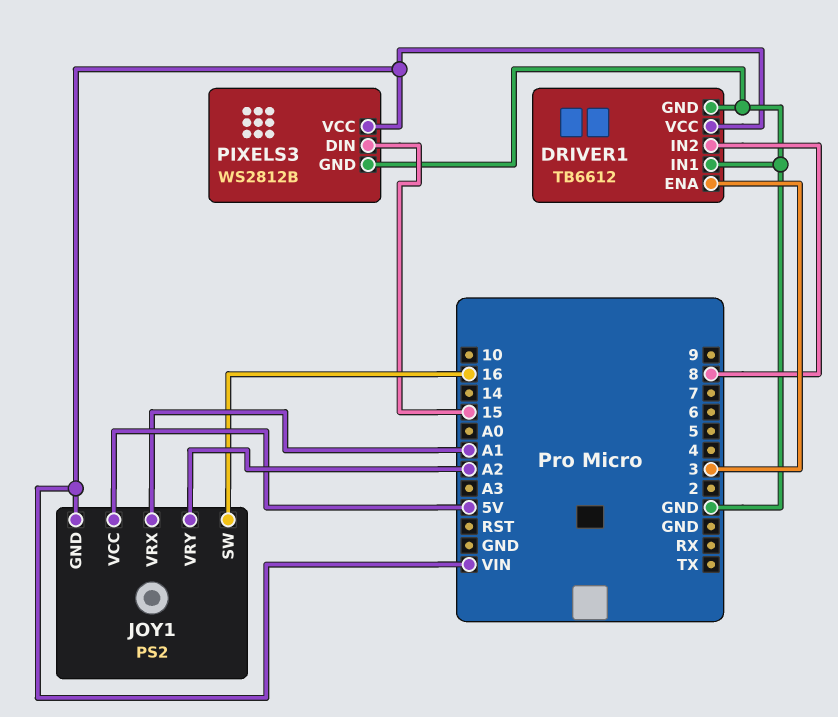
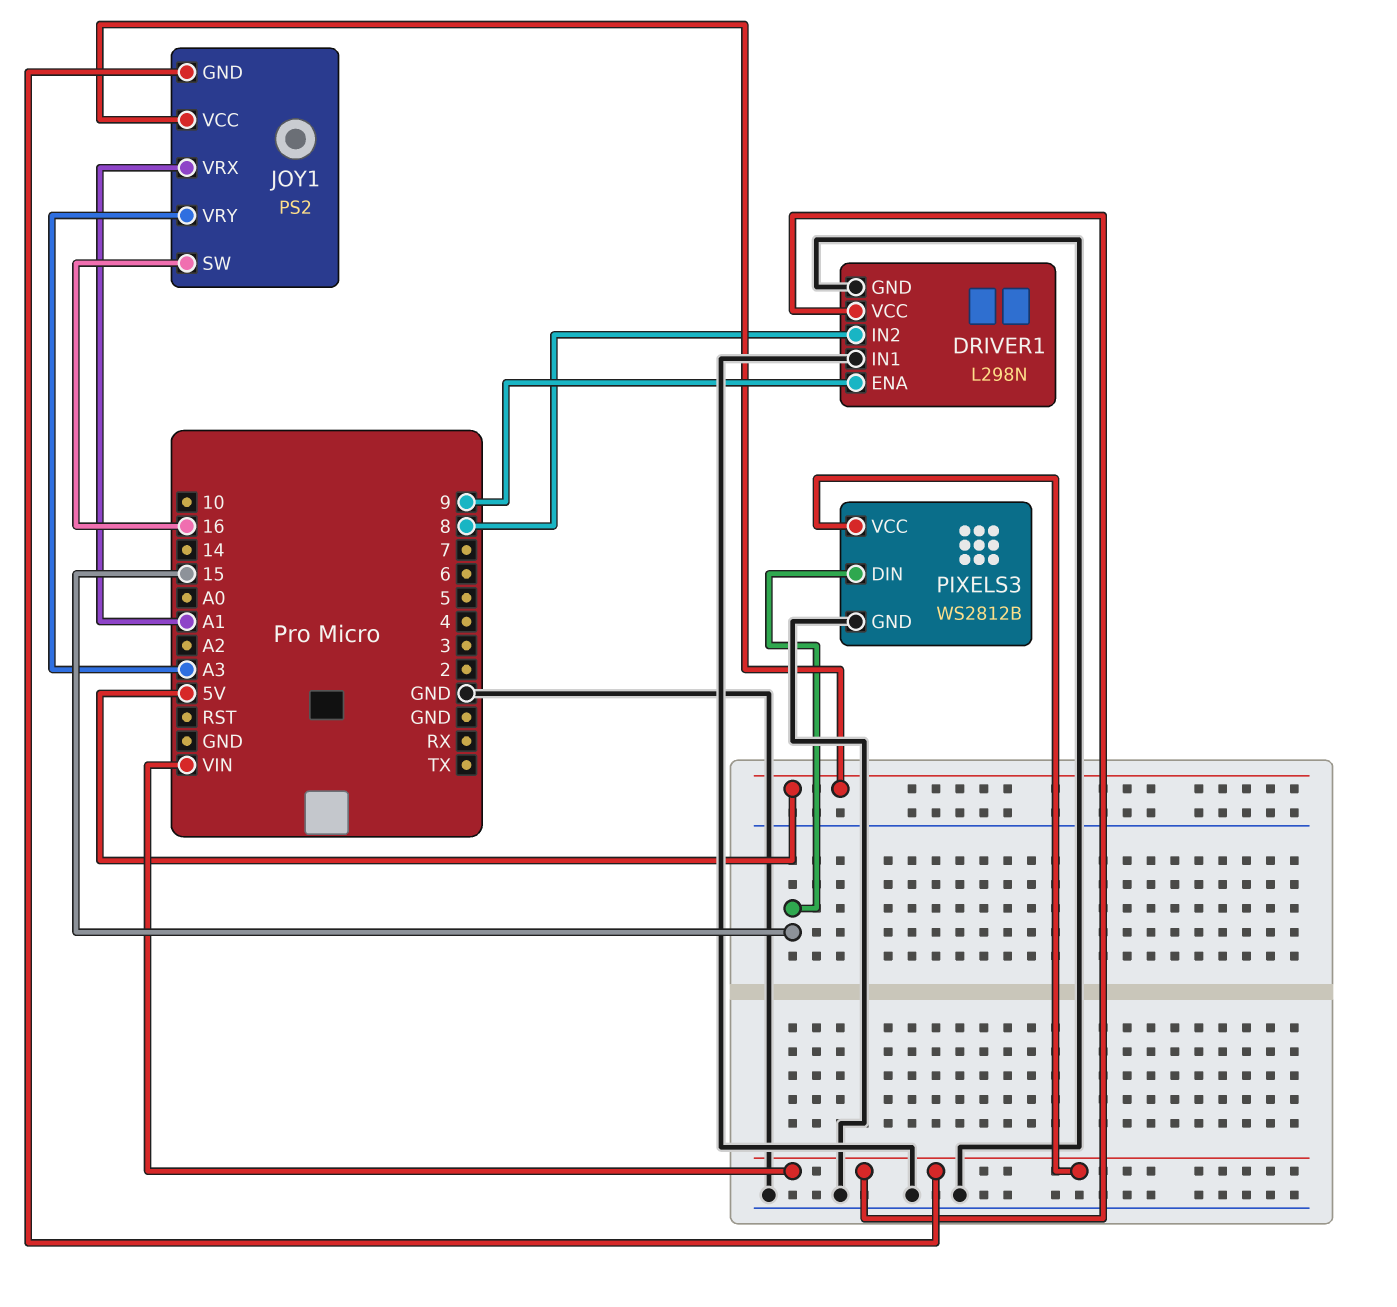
DRIVER1: TB6612 -> L298N
DRIVER1 pin ENA: 3 -> 9
JOY1 pin VRY: A2 -> A3

